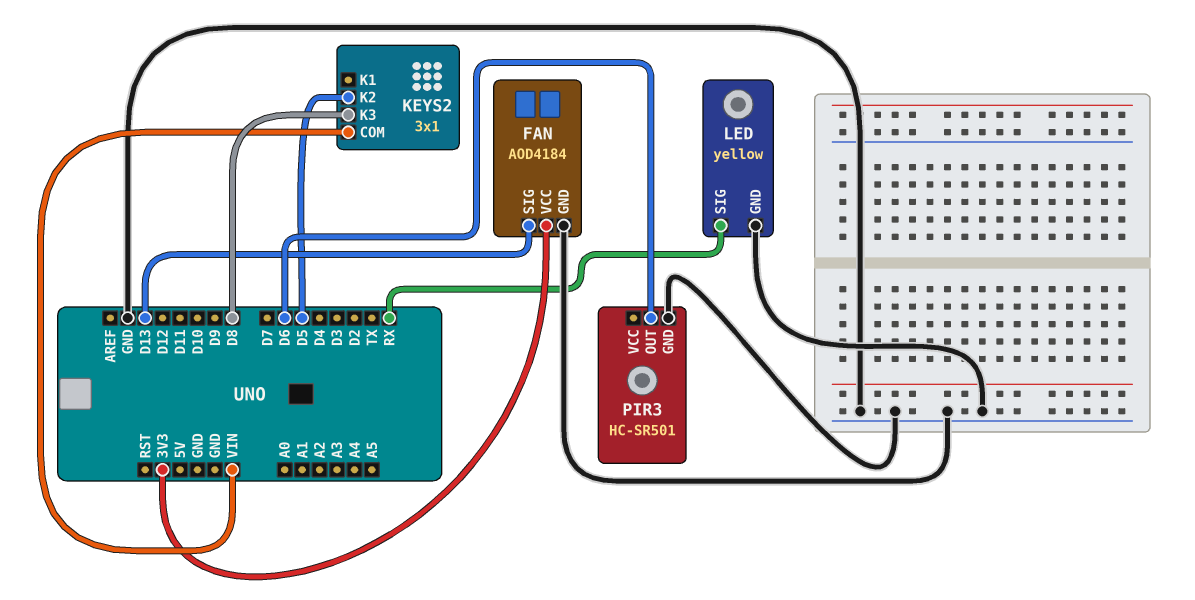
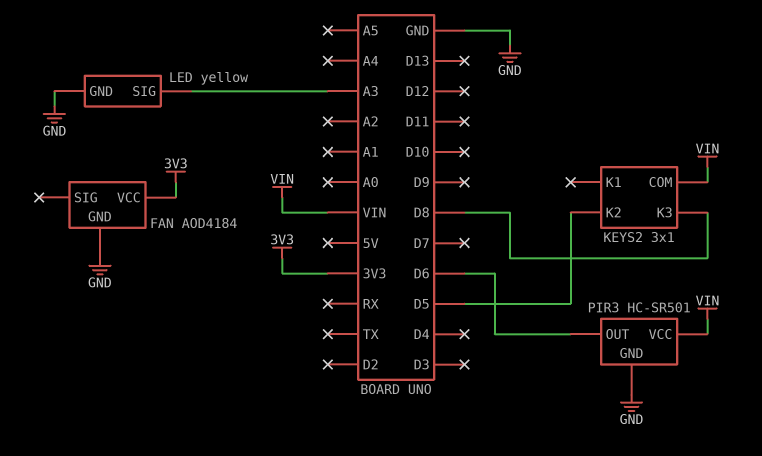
FAN pin SIG: D13 -> none
LED pin SIG: RX -> A3
PIR3 pin VCC: none -> VIN

